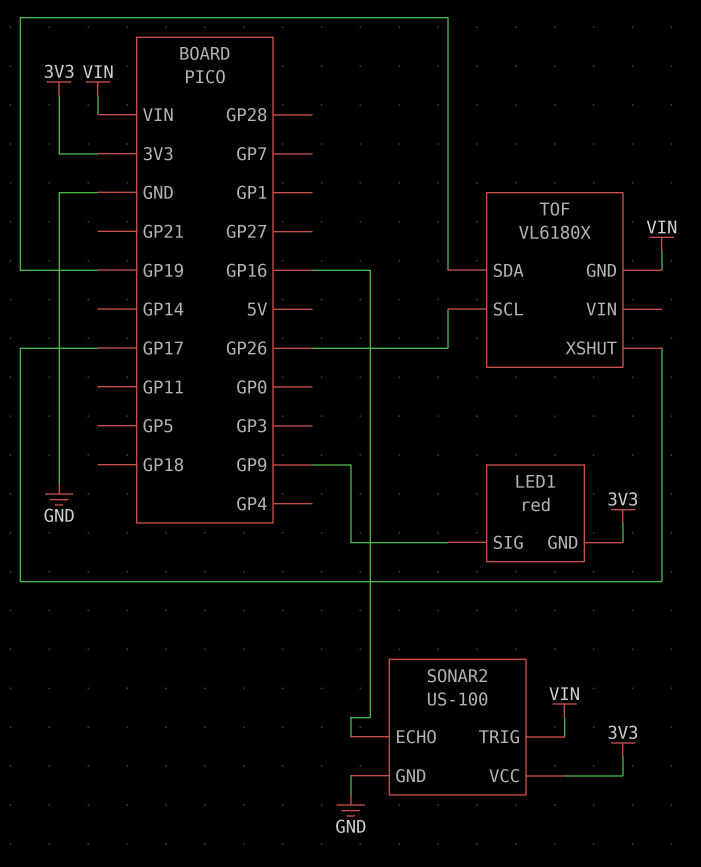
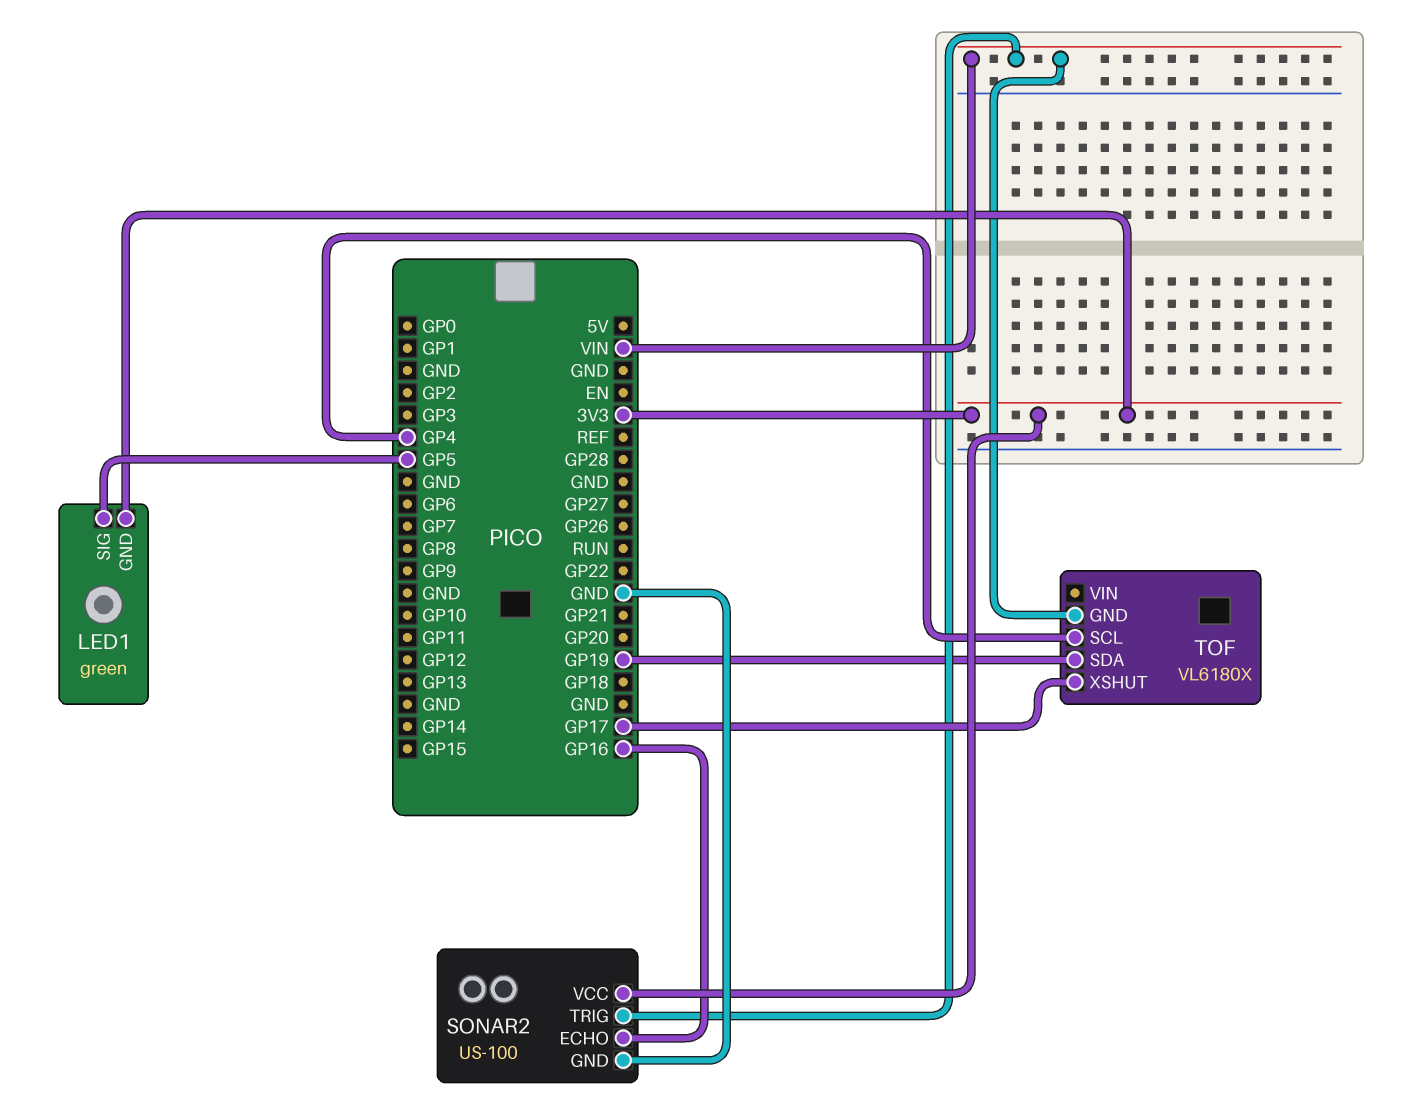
LED1: red -> green
LED1 pin SIG: GP9 -> GP5
TOF pin SCL: GP26 -> GP4

